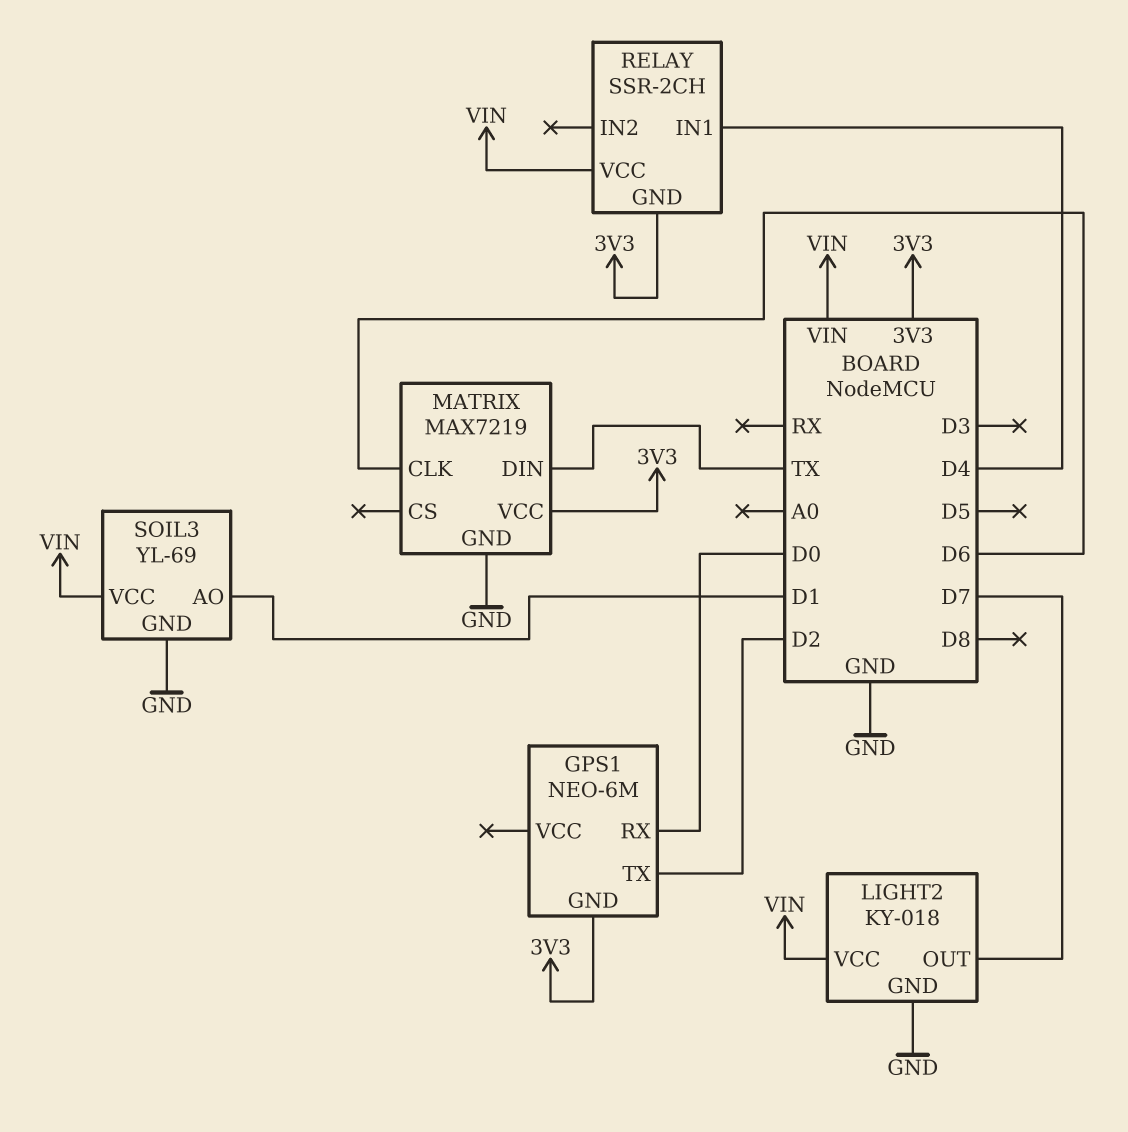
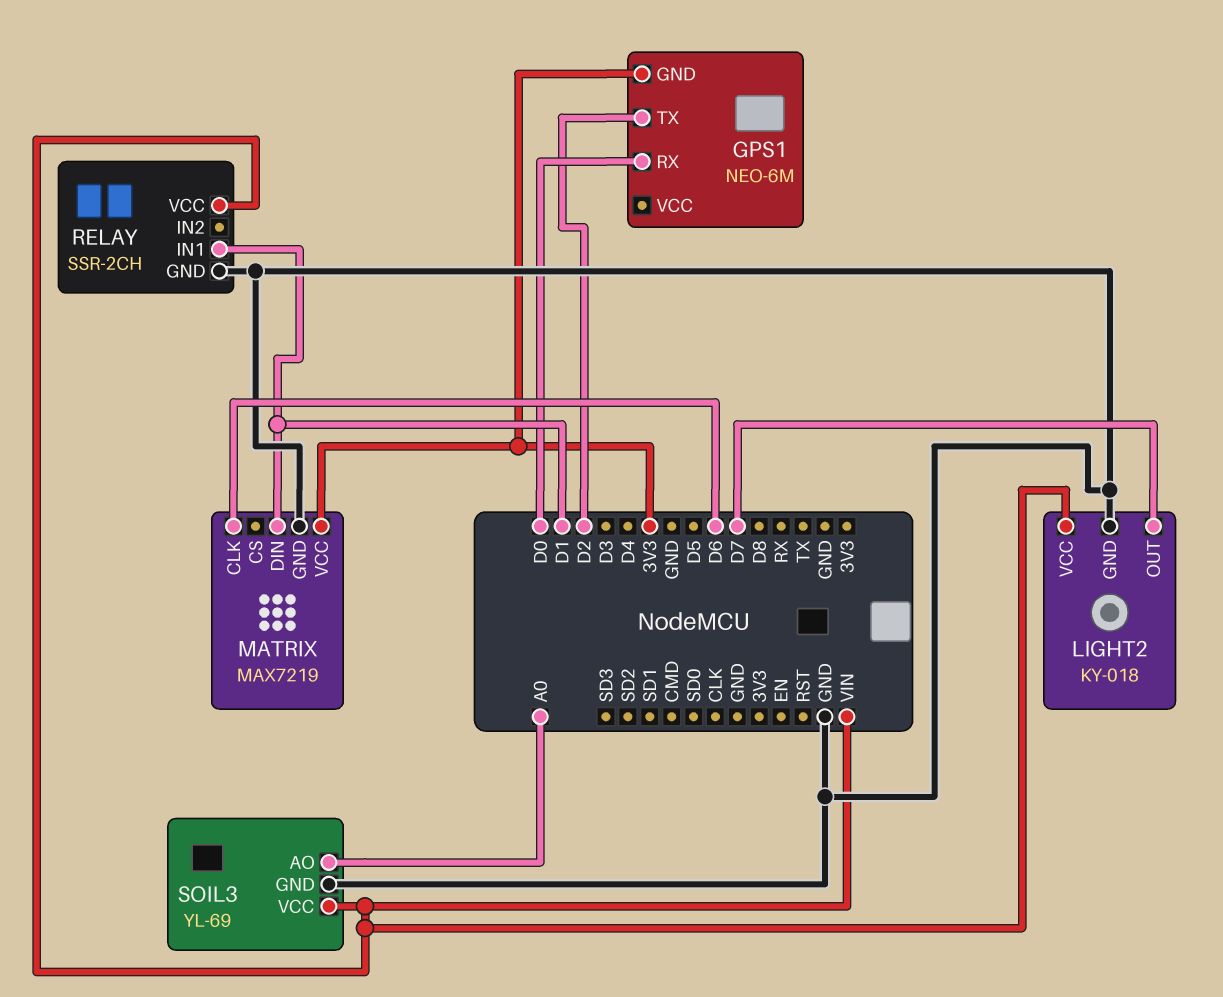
MATRIX pin DIN: TX -> D1
RELAY pin GND: 3V3 -> GND
RELAY pin IN1: D4 -> D1
SOIL3 pin AO: D1 -> A0

